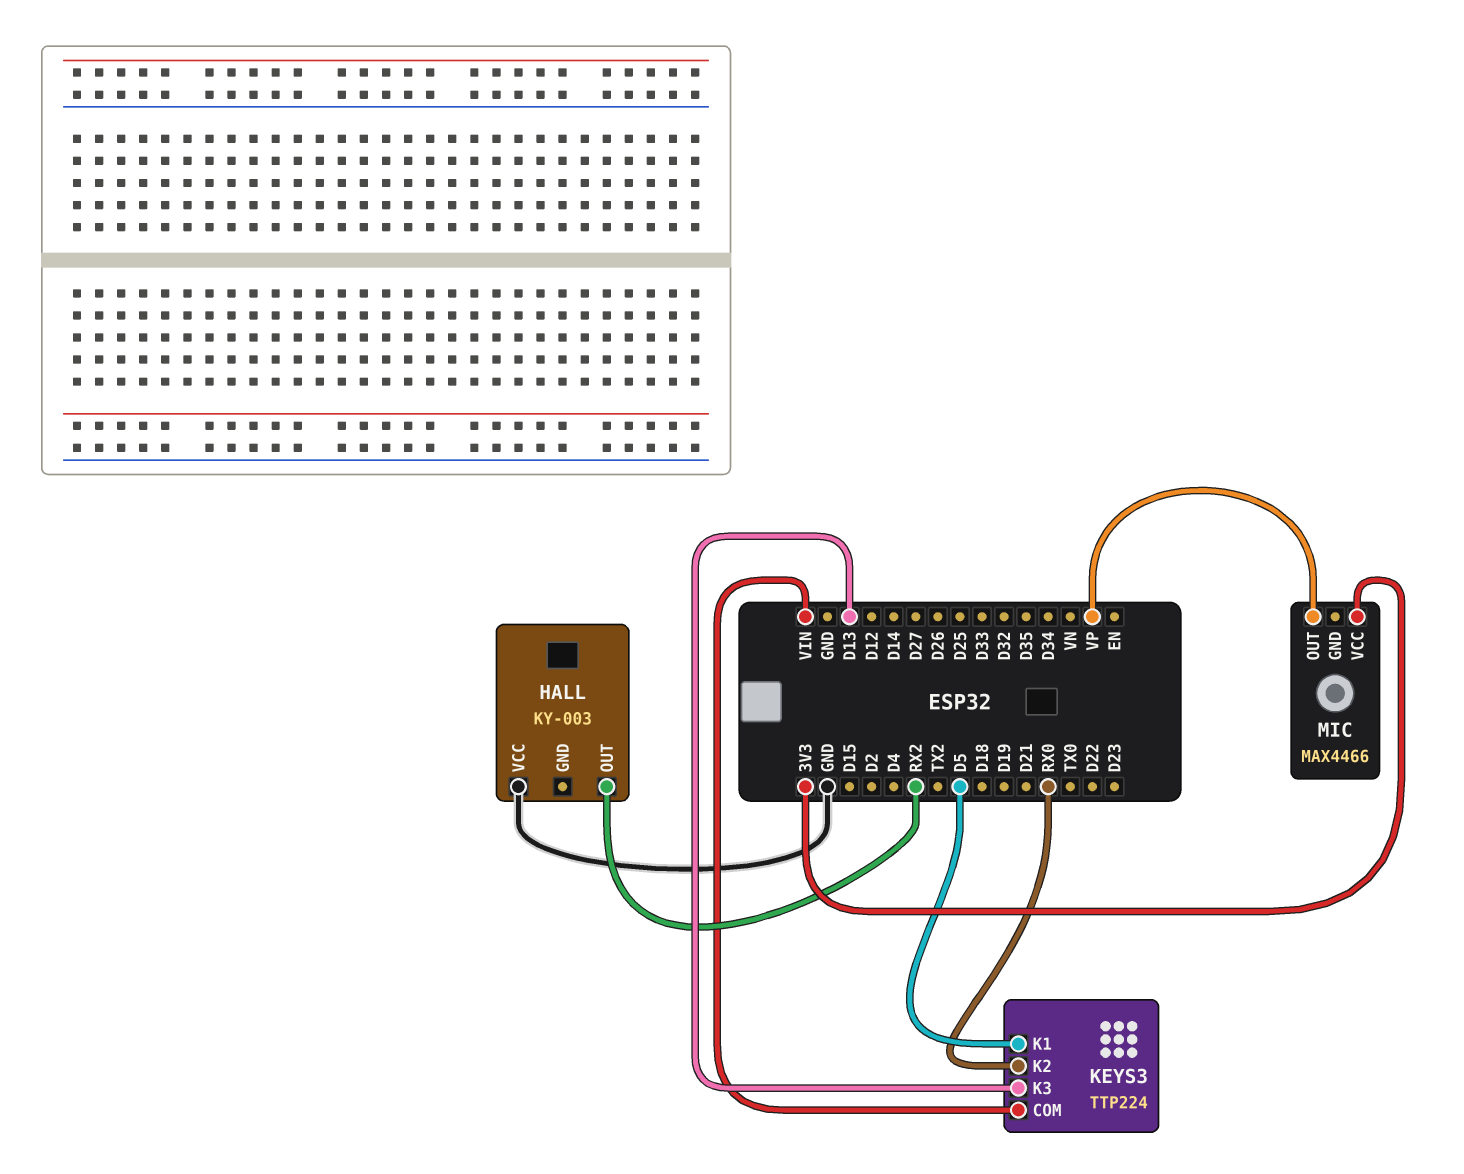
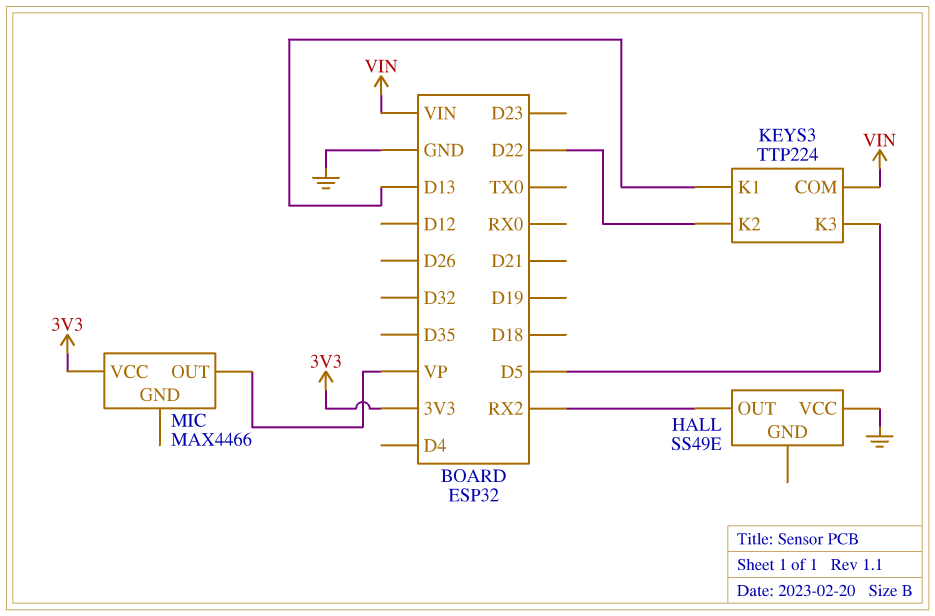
HALL: KY-003 -> SS49E
KEYS3 pin K1: D5 -> D13
KEYS3 pin K2: RX0 -> D22
KEYS3 pin K3: D13 -> D5

